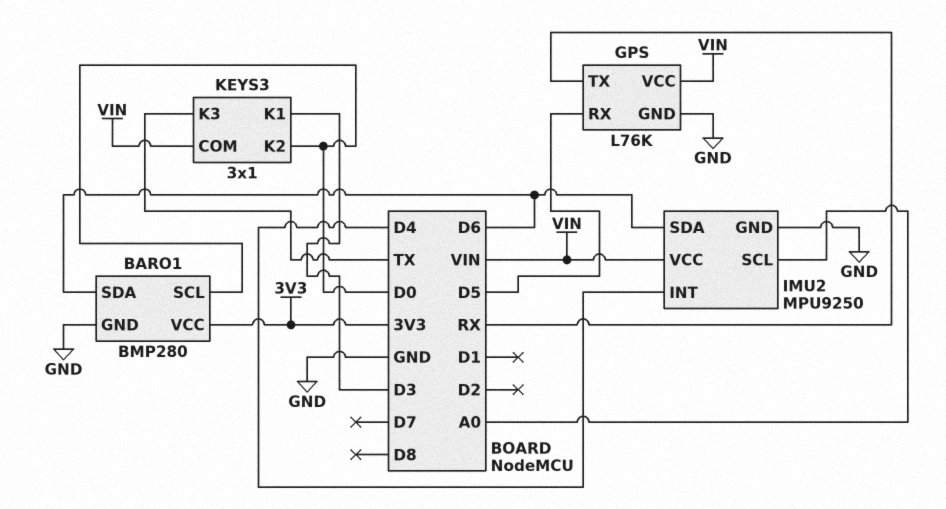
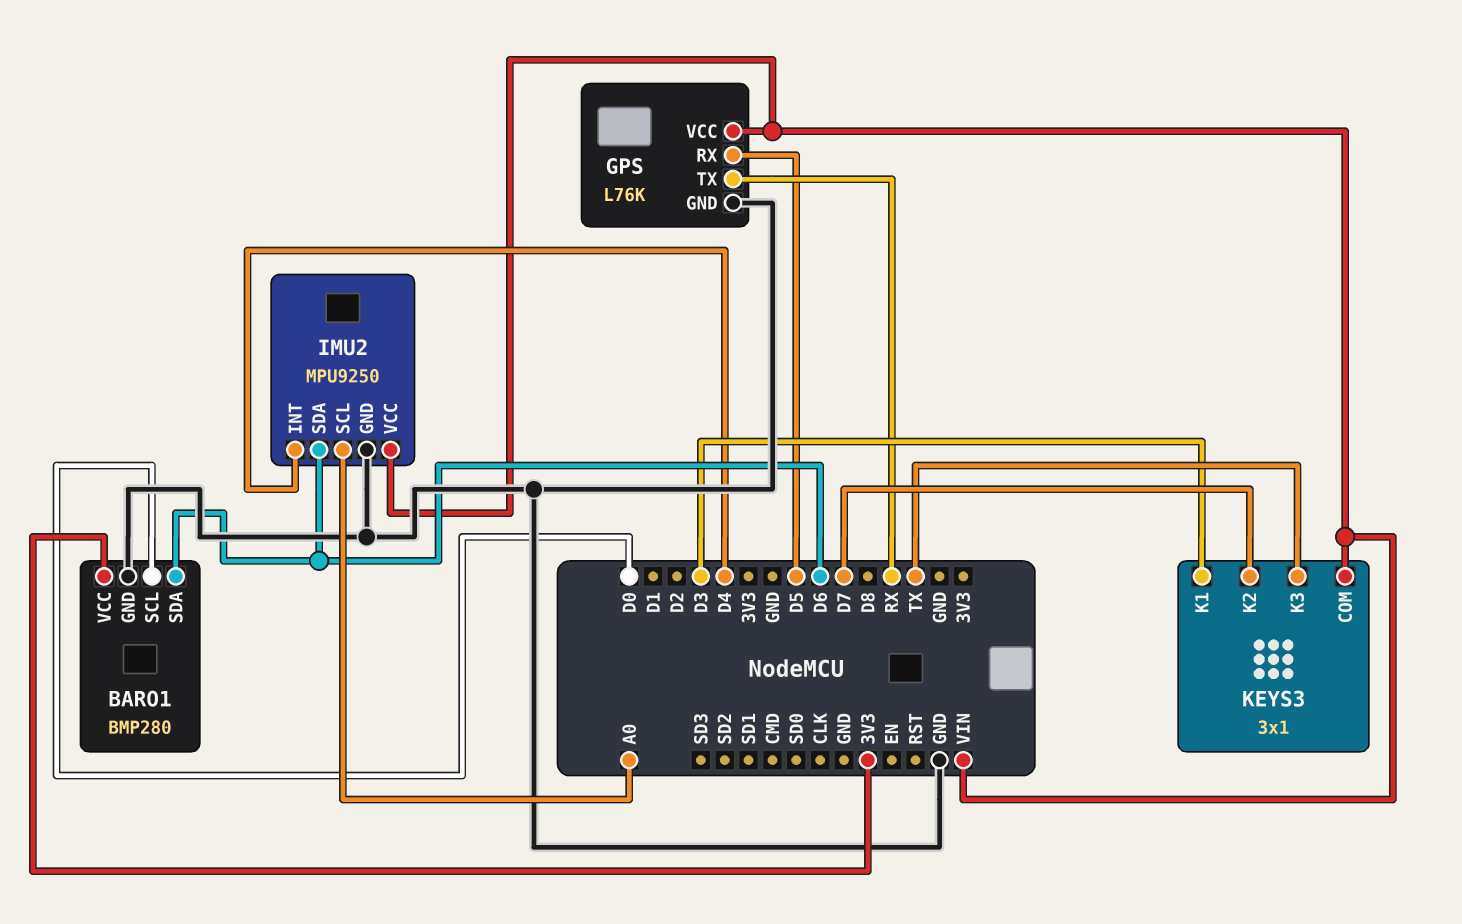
KEYS3 pin K2: D0 -> D7

